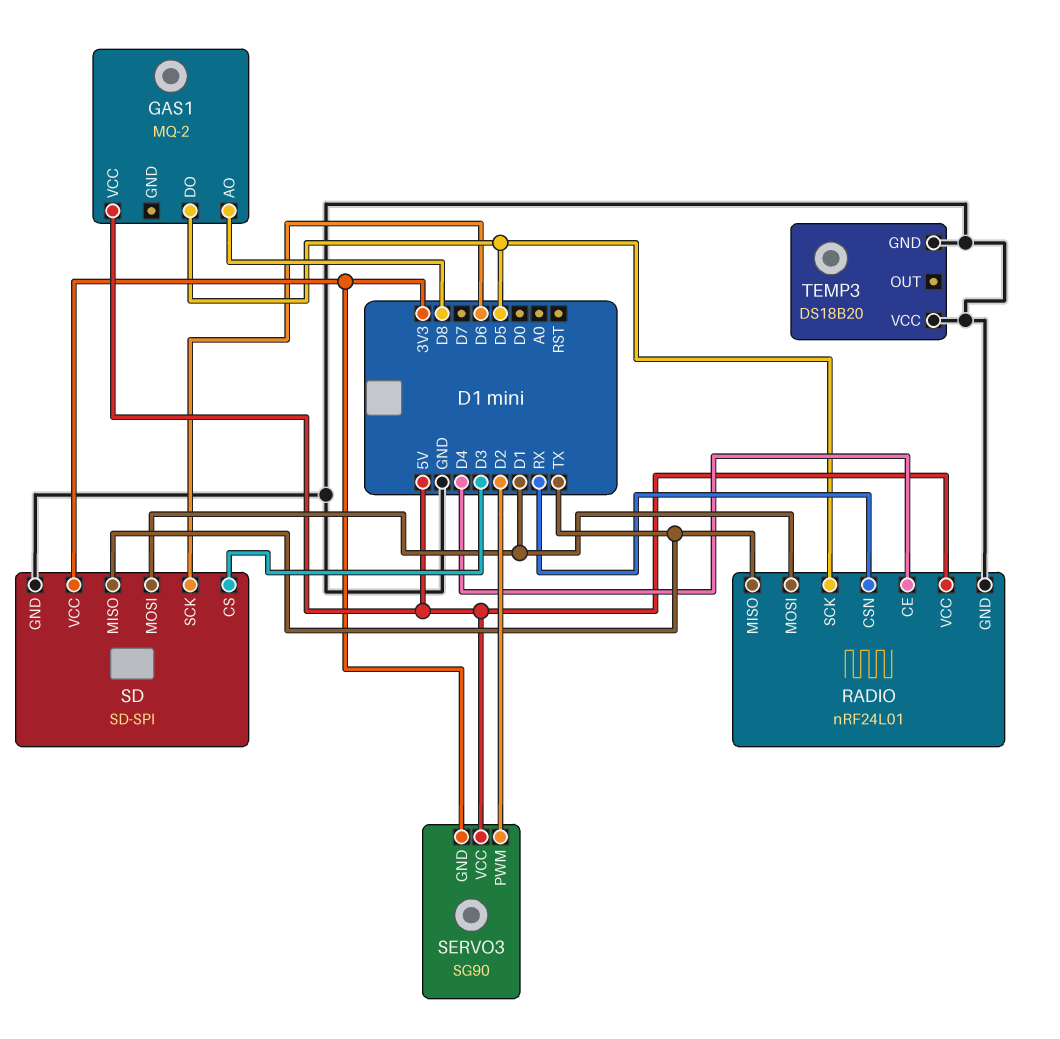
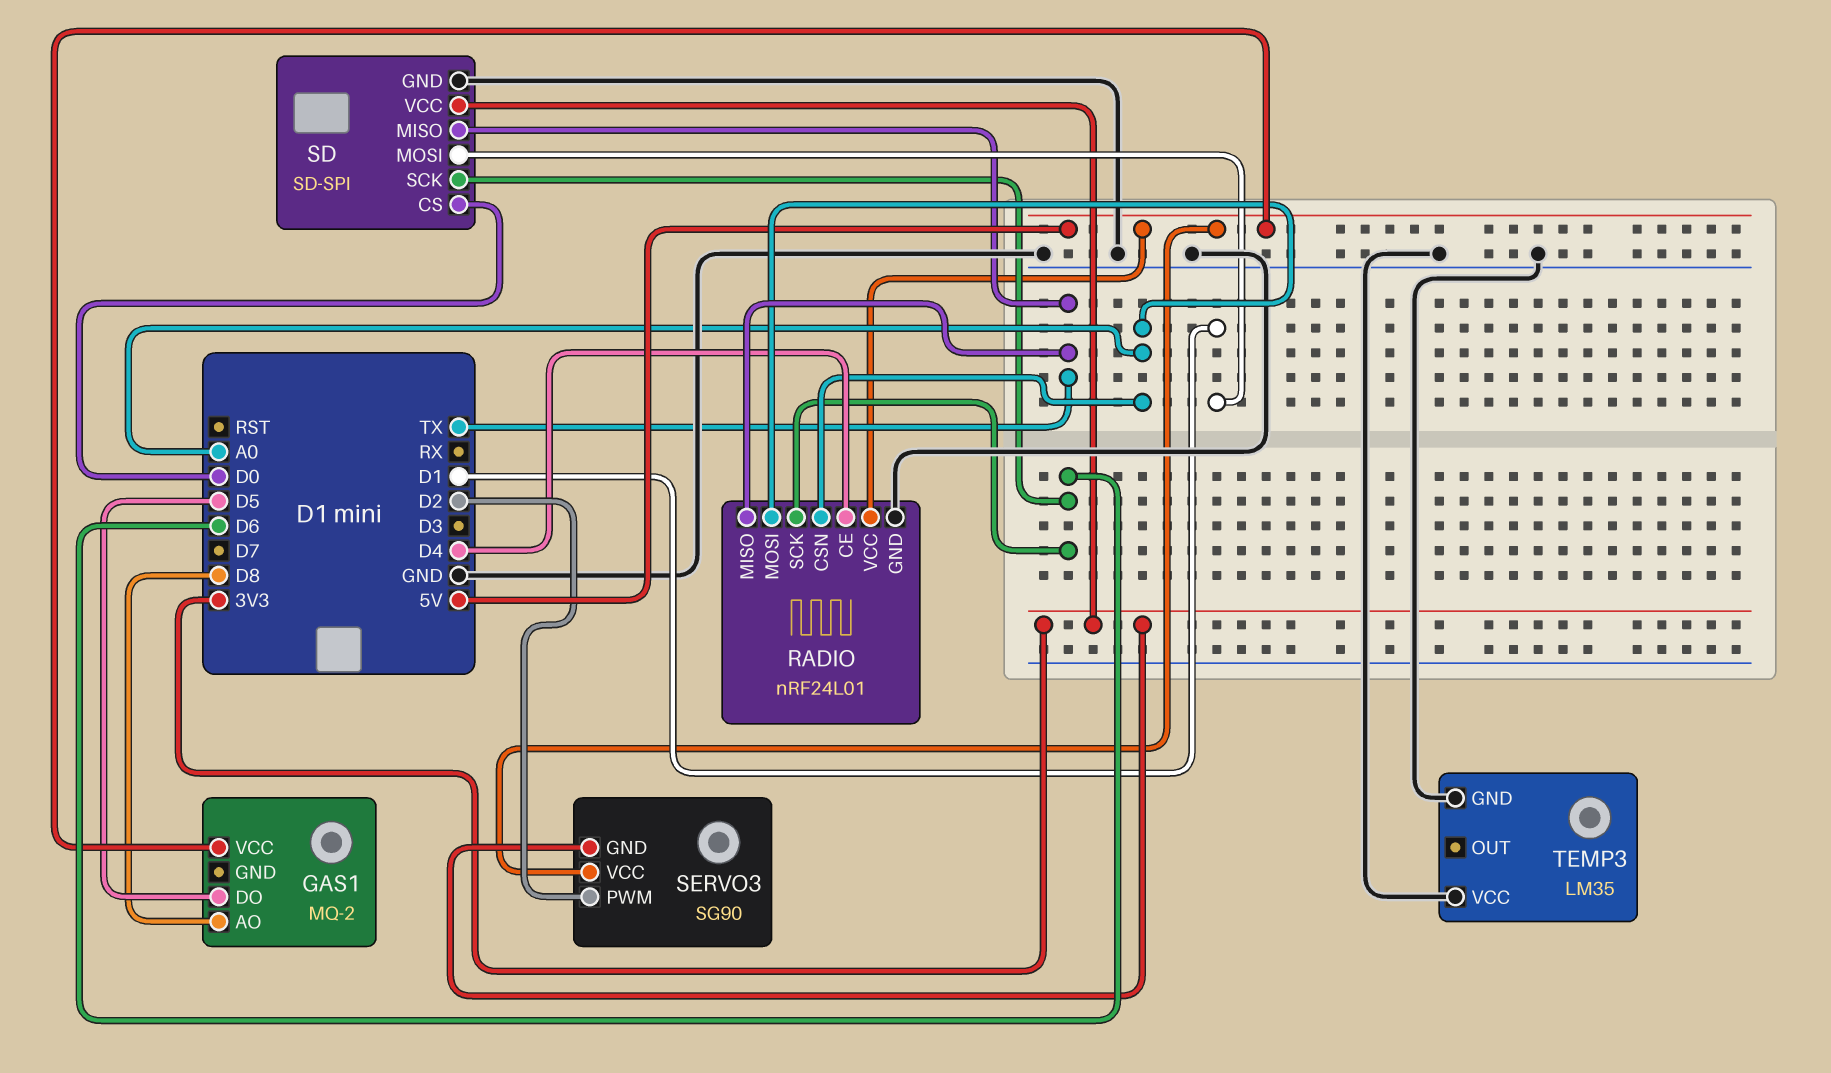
RADIO pin CSN: RX -> A0
RADIO pin MOSI: D1 -> A0
RADIO pin SCK: D5 -> D6
SD pin CS: D3 -> D0
TEMP3: DS18B20 -> LM35

